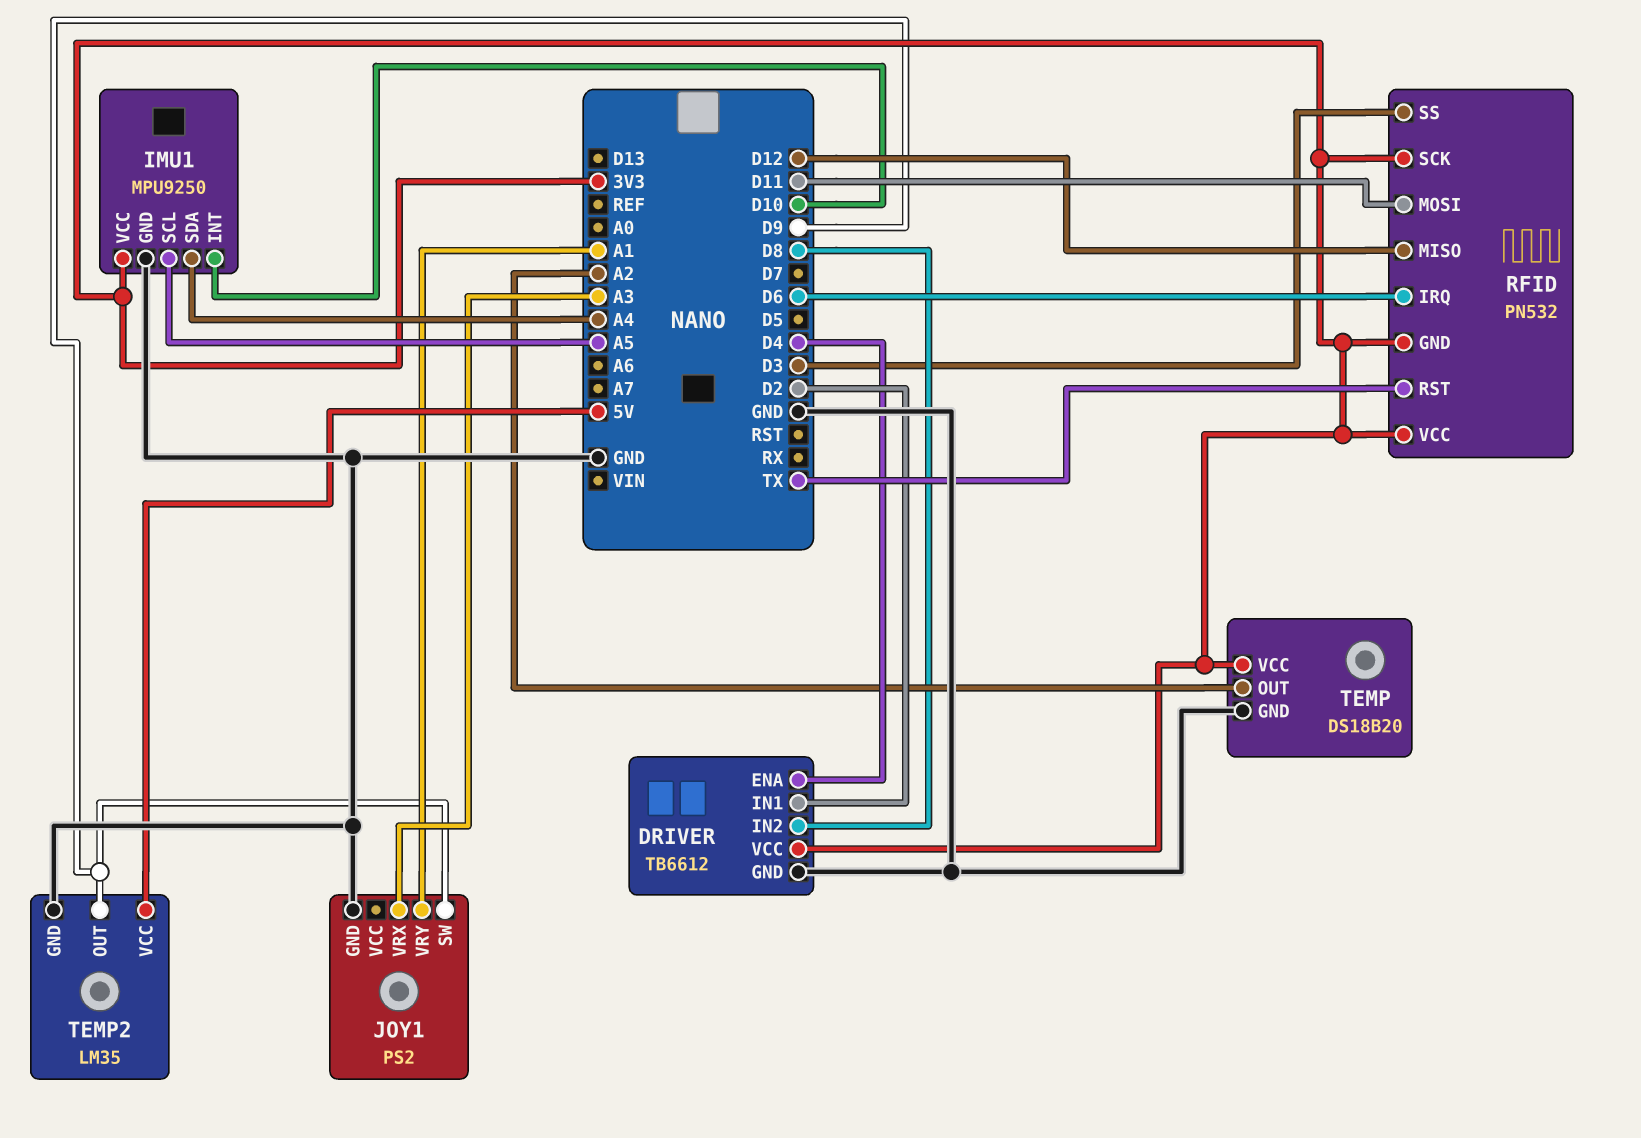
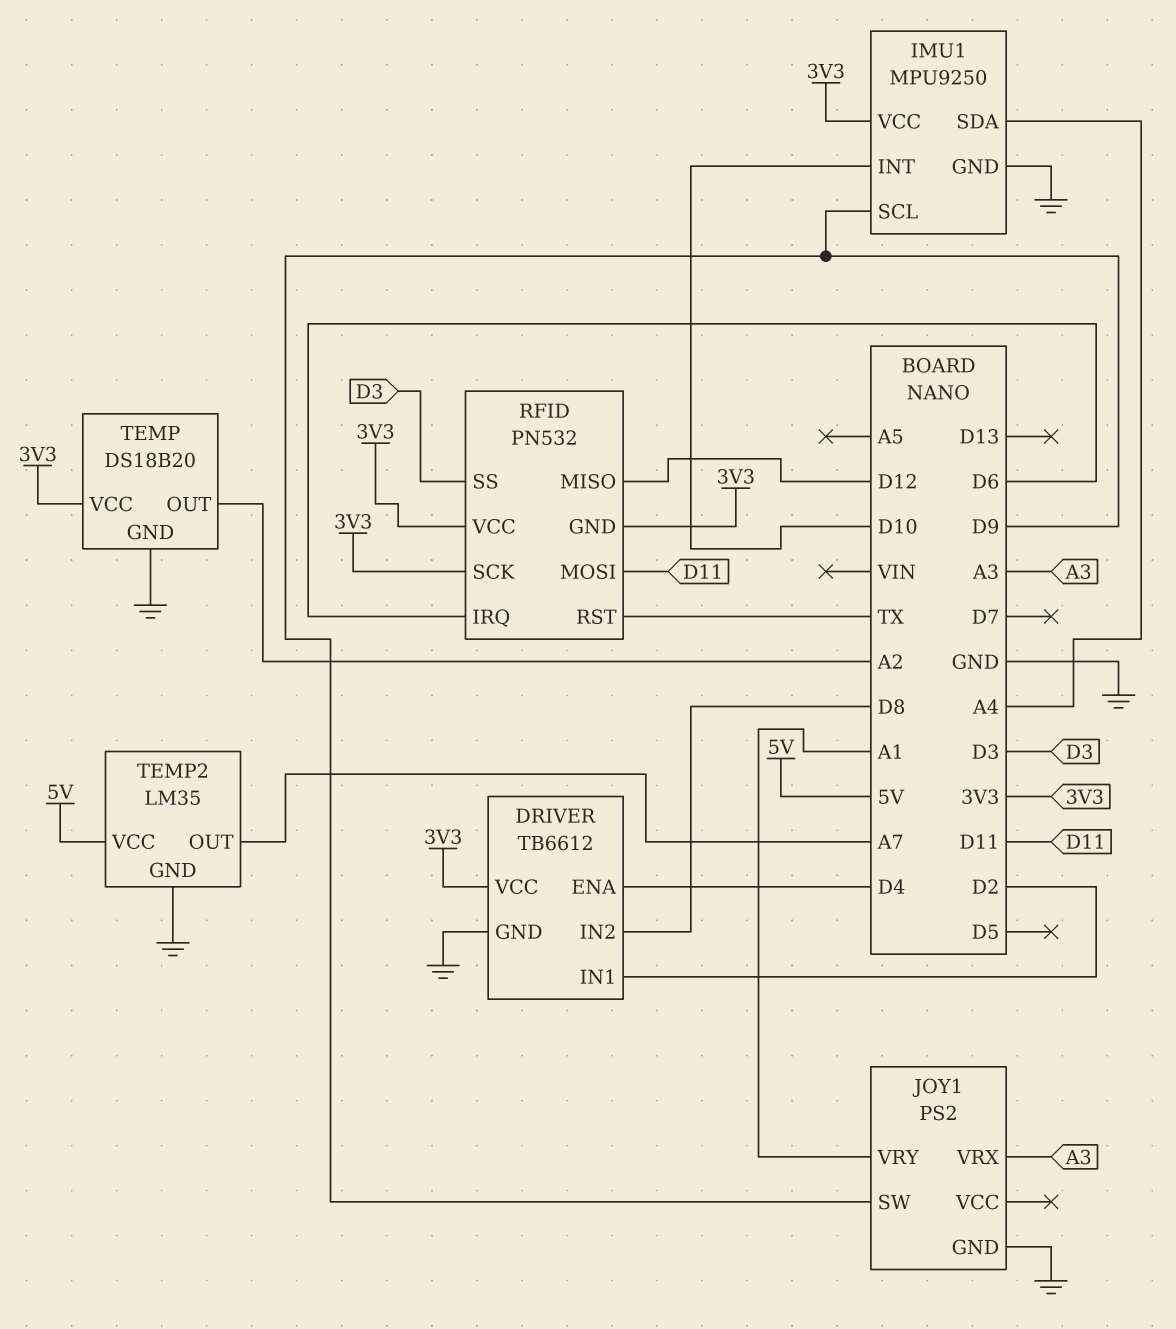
IMU1 pin SCL: A5 -> D9
TEMP2 pin OUT: D9 -> A7

